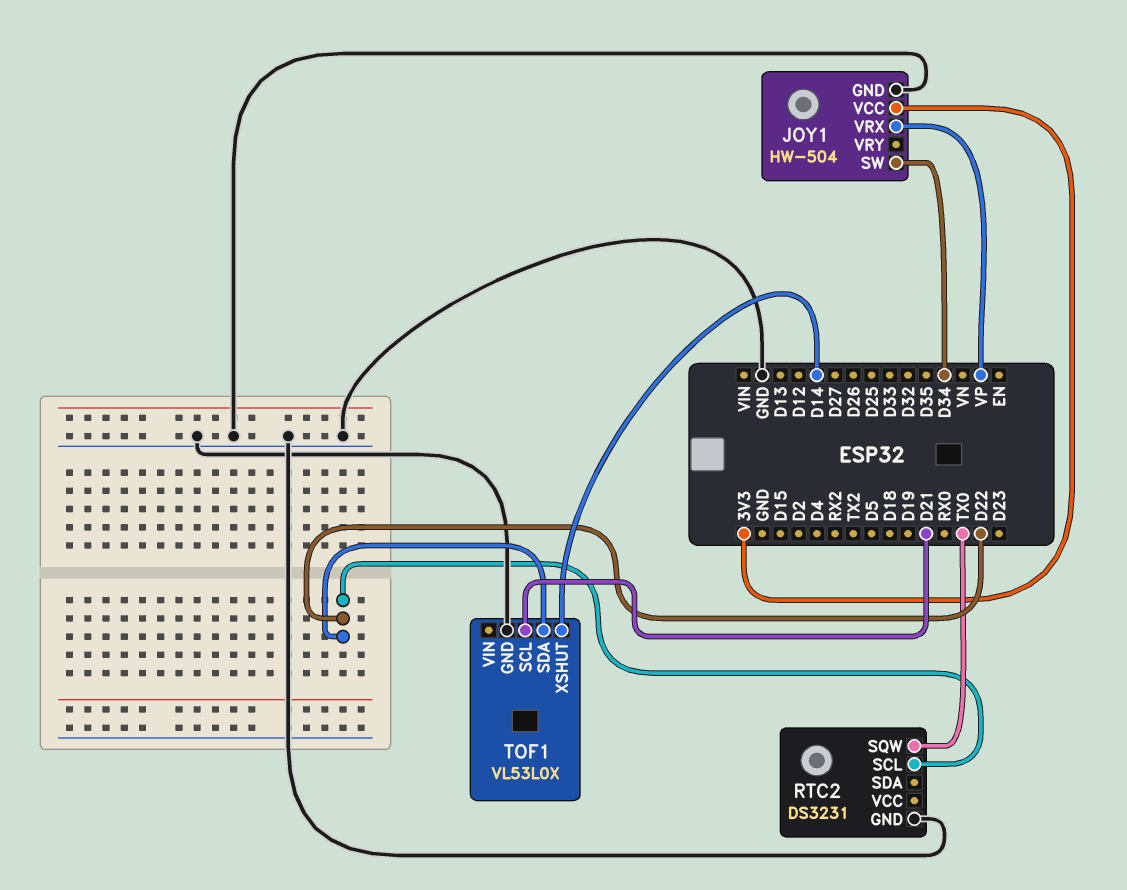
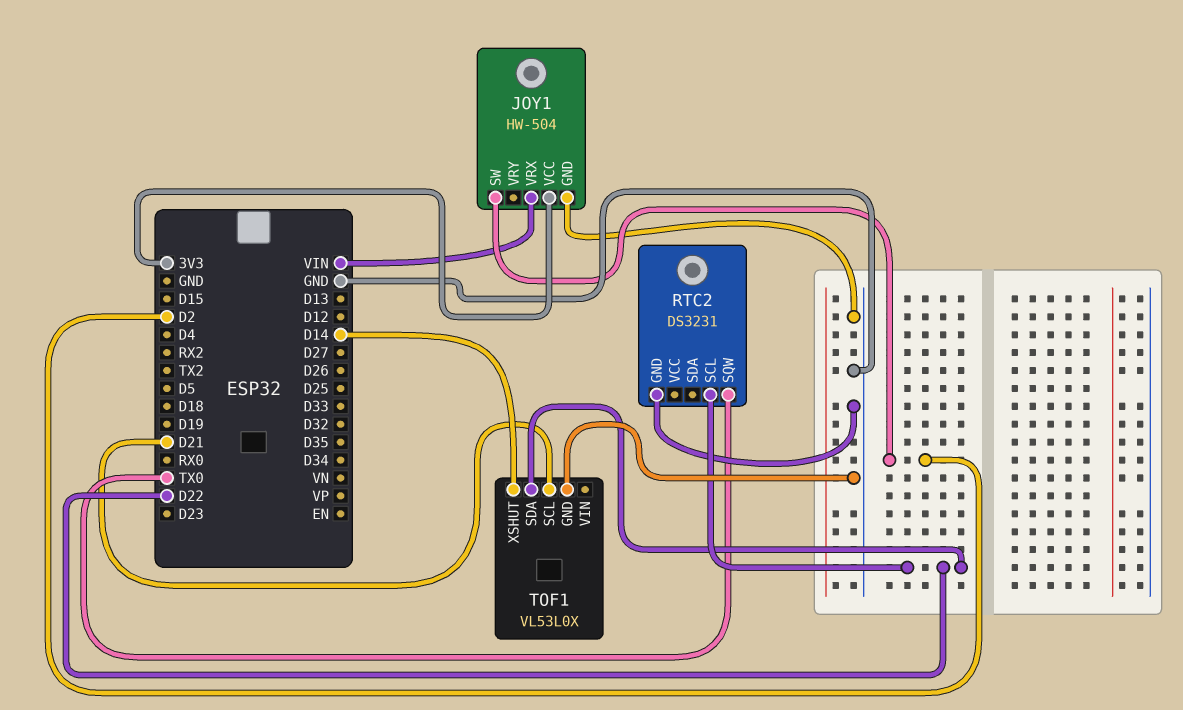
JOY1 pin SW: D34 -> D2
JOY1 pin VRX: VP -> VIN

